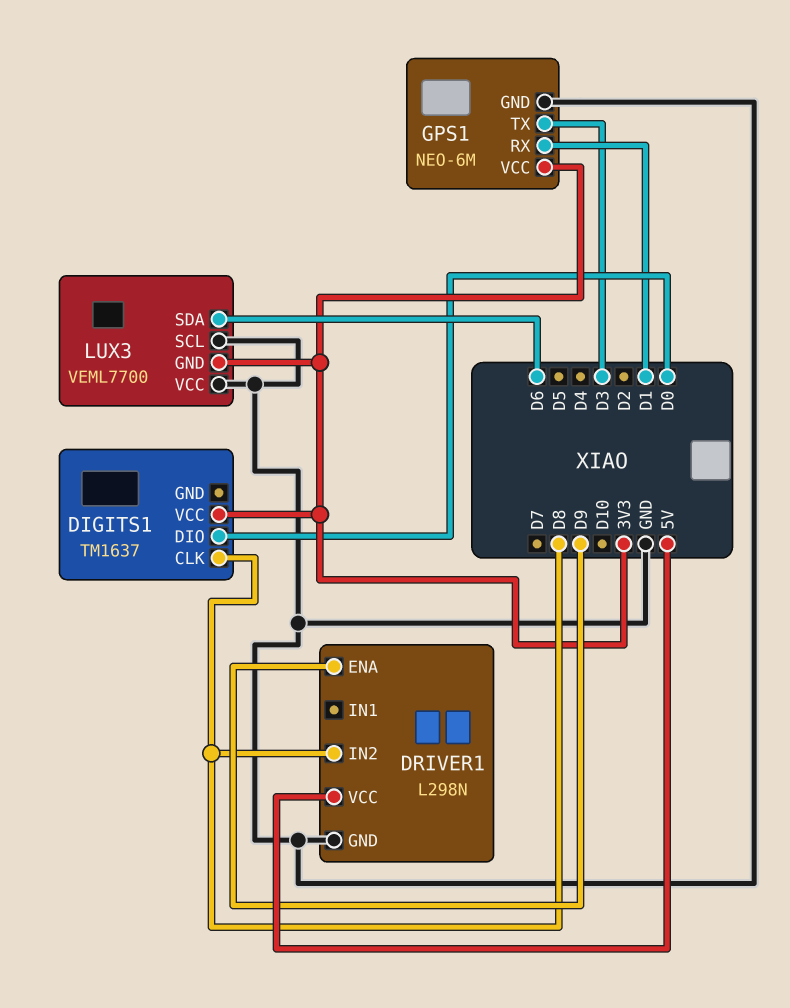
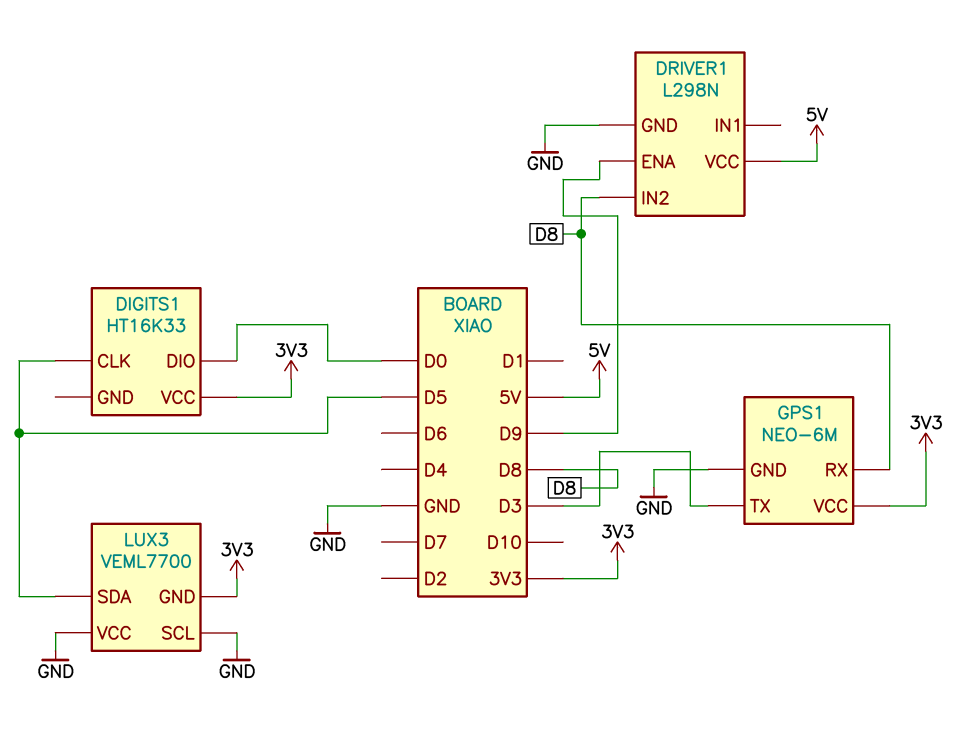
DIGITS1: TM1637 -> HT16K33
DIGITS1 pin CLK: D8 -> D5
GPS1 pin RX: D1 -> D8
LUX3 pin SDA: D6 -> D5

